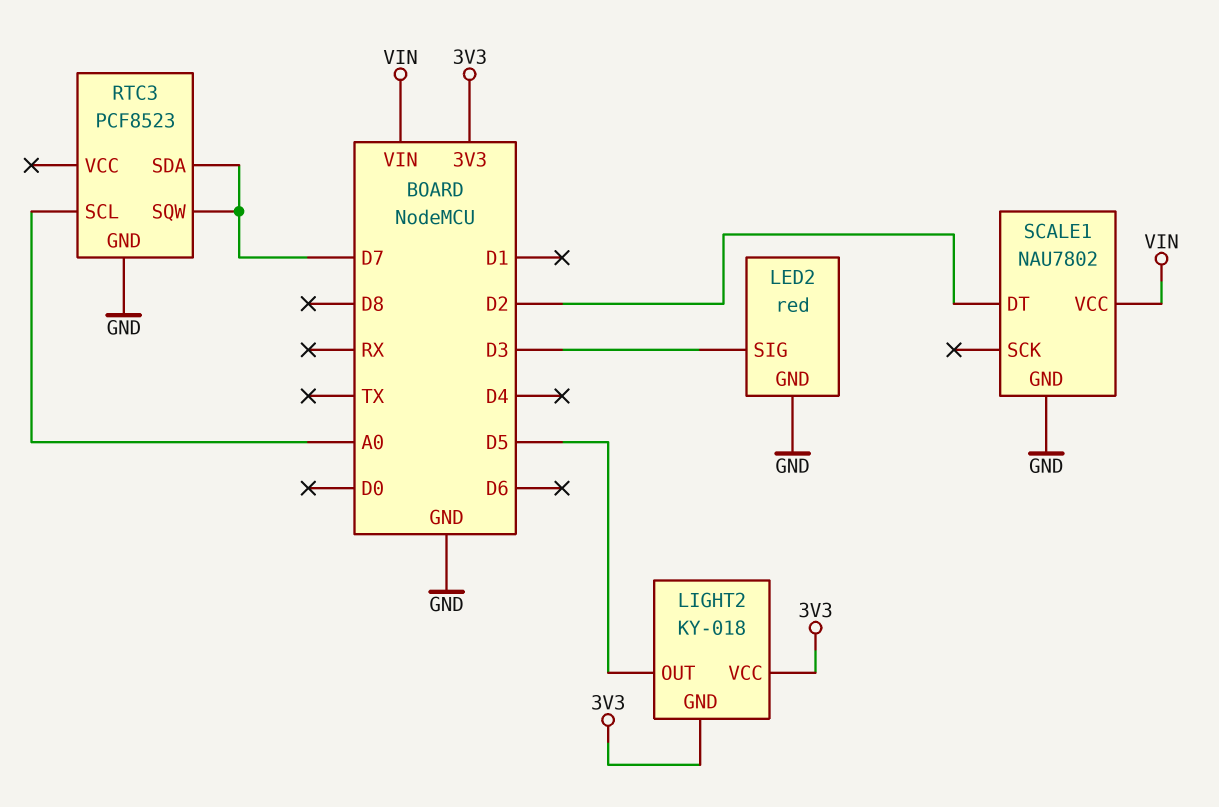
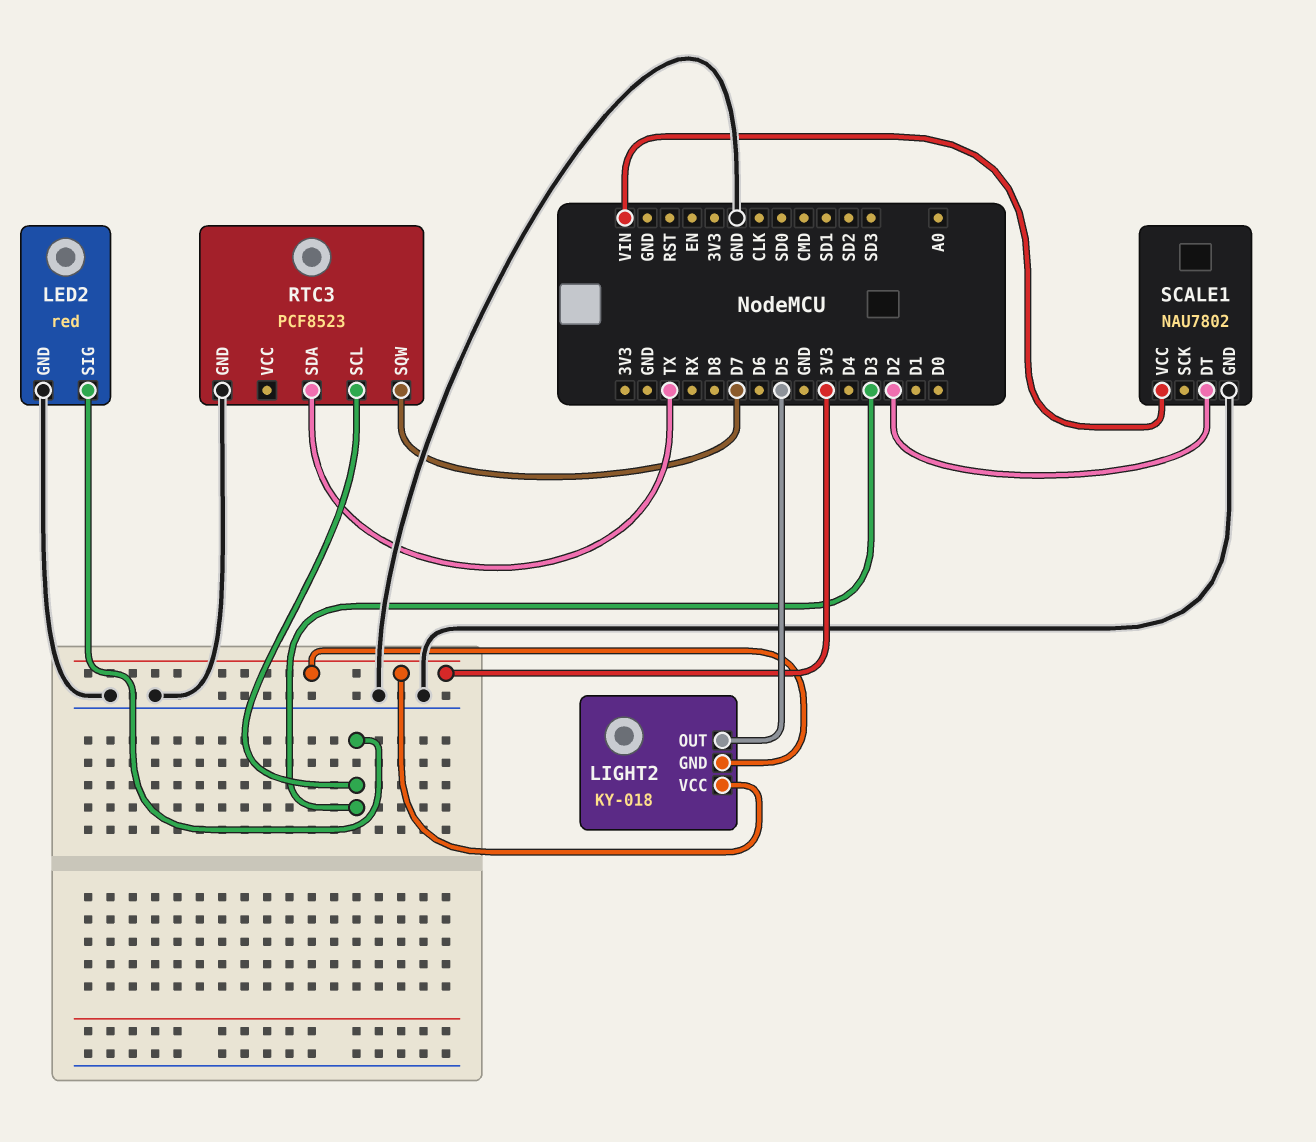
RTC3 pin SCL: A0 -> D3
RTC3 pin SDA: D7 -> TX

